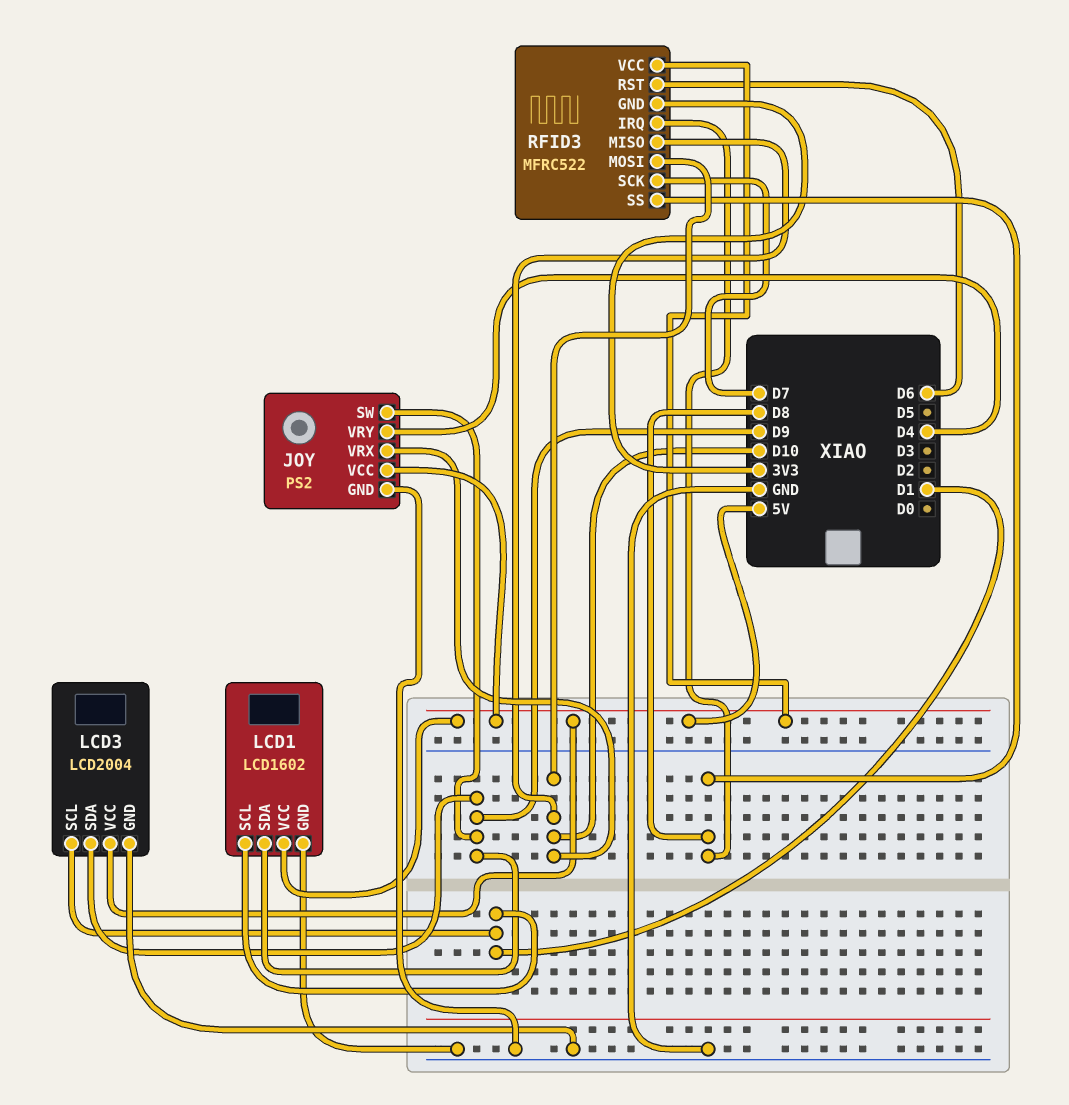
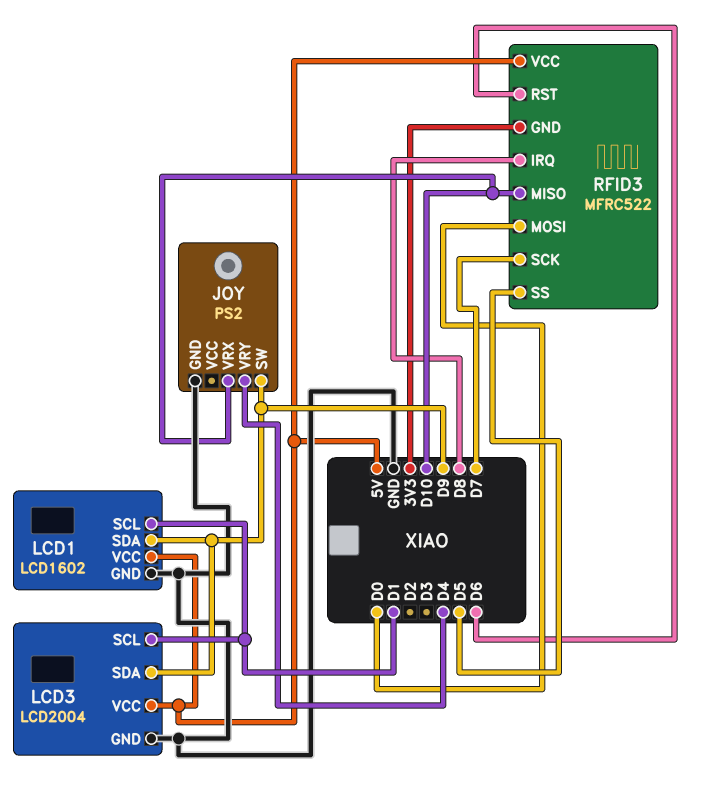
JOY pin VCC: 5V -> none
RFID3 pin MOSI: D10 -> D0
RFID3 pin SS: D8 -> D5

